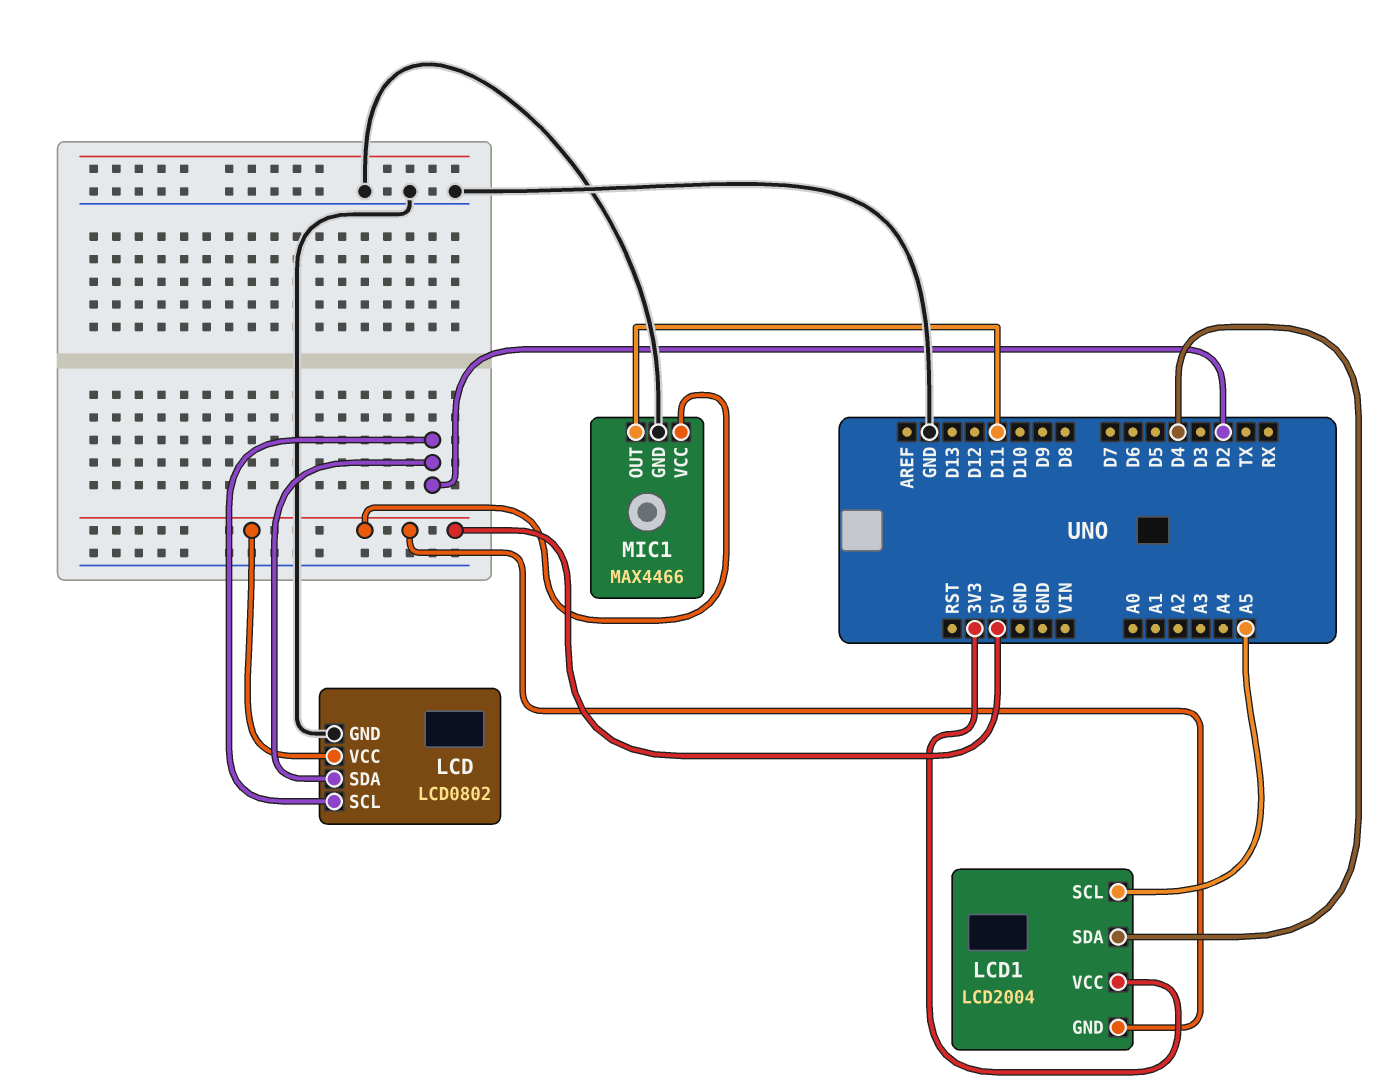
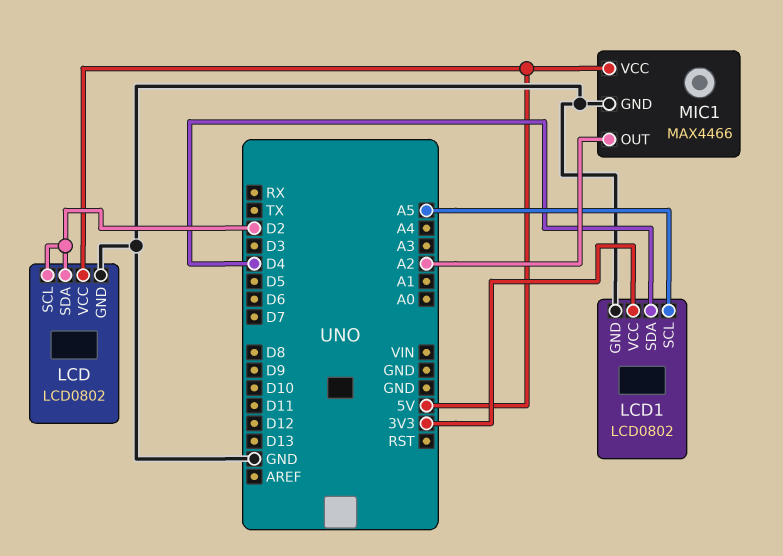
LCD1: LCD2004 -> LCD0802
LCD1 pin GND: 5V -> GND
MIC1 pin OUT: D11 -> A2

